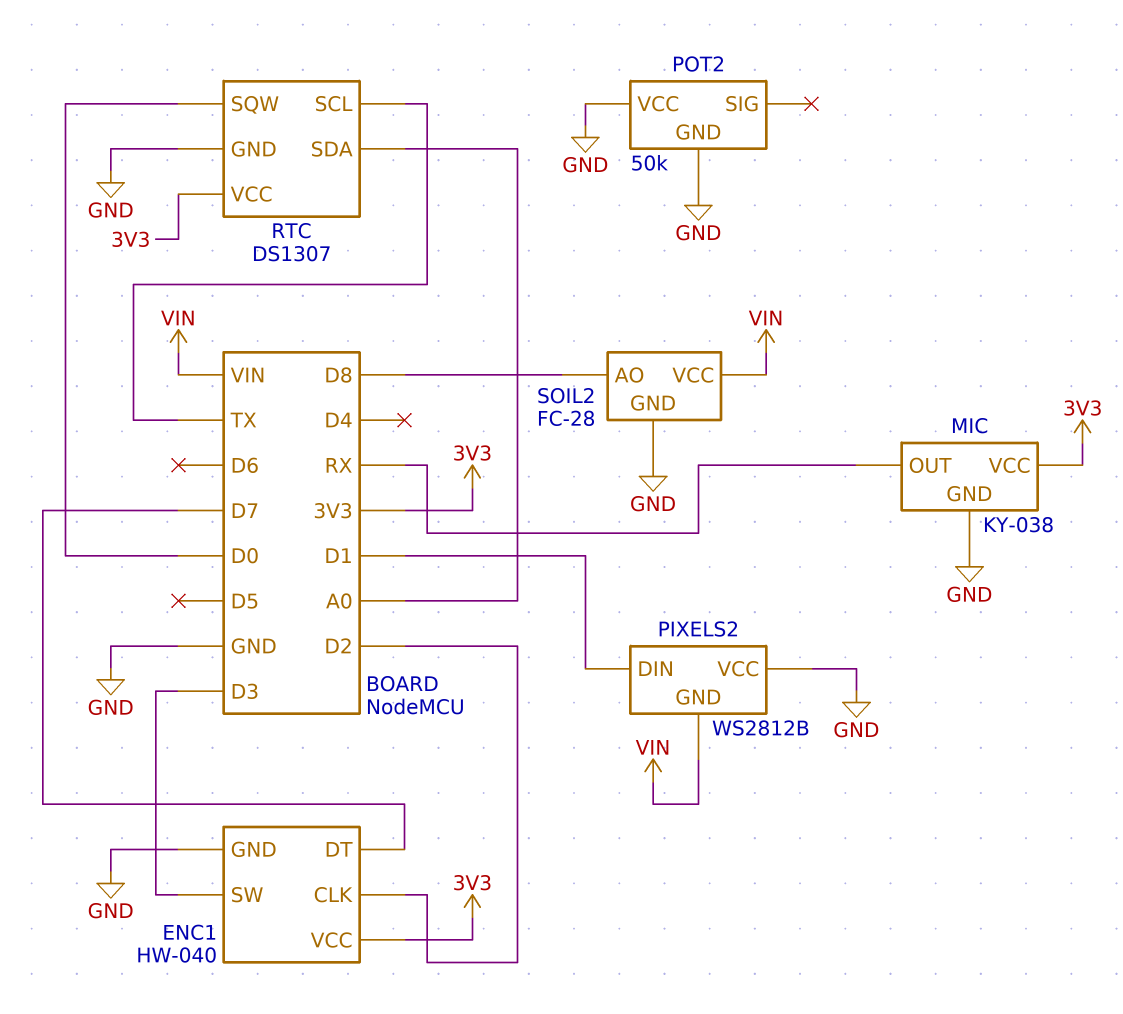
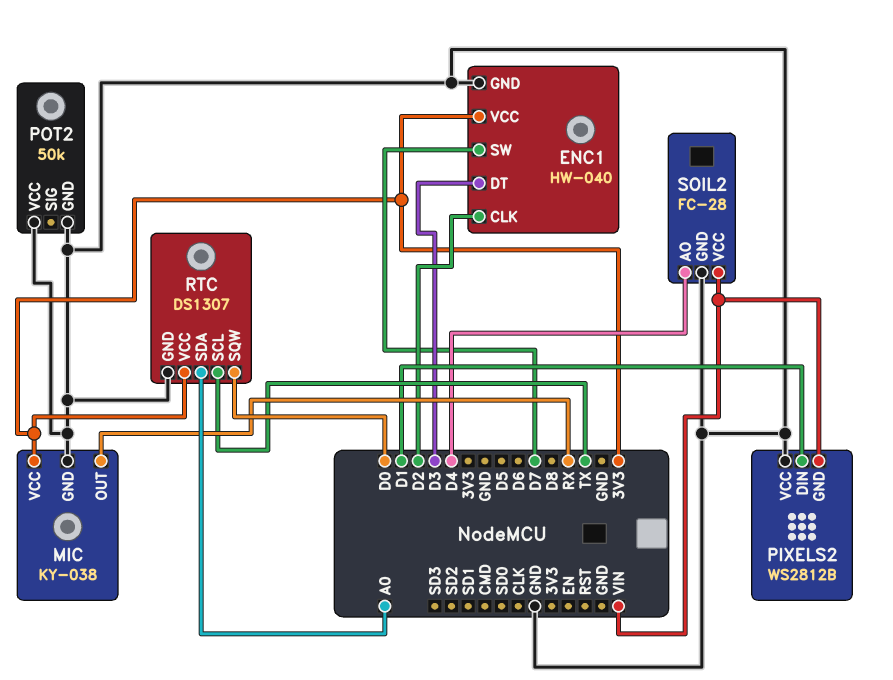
ENC1 pin DT: D7 -> D3
ENC1 pin SW: D3 -> D7
SOIL2 pin AO: D8 -> D4

